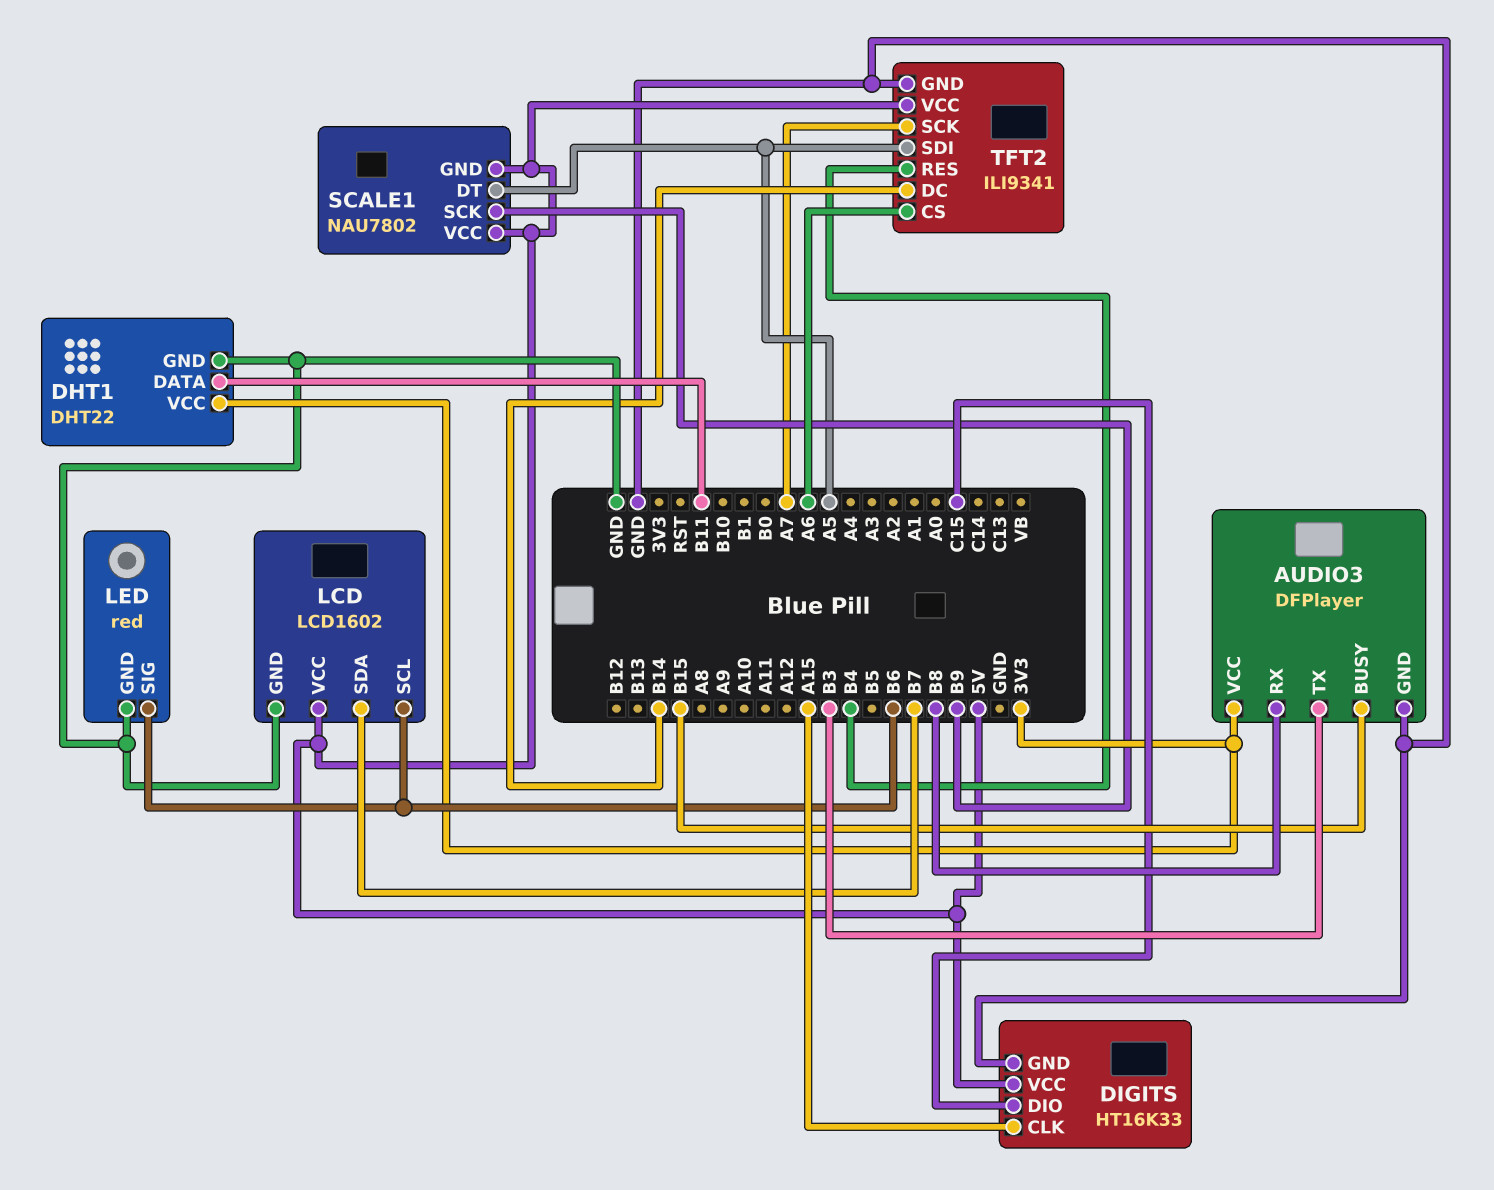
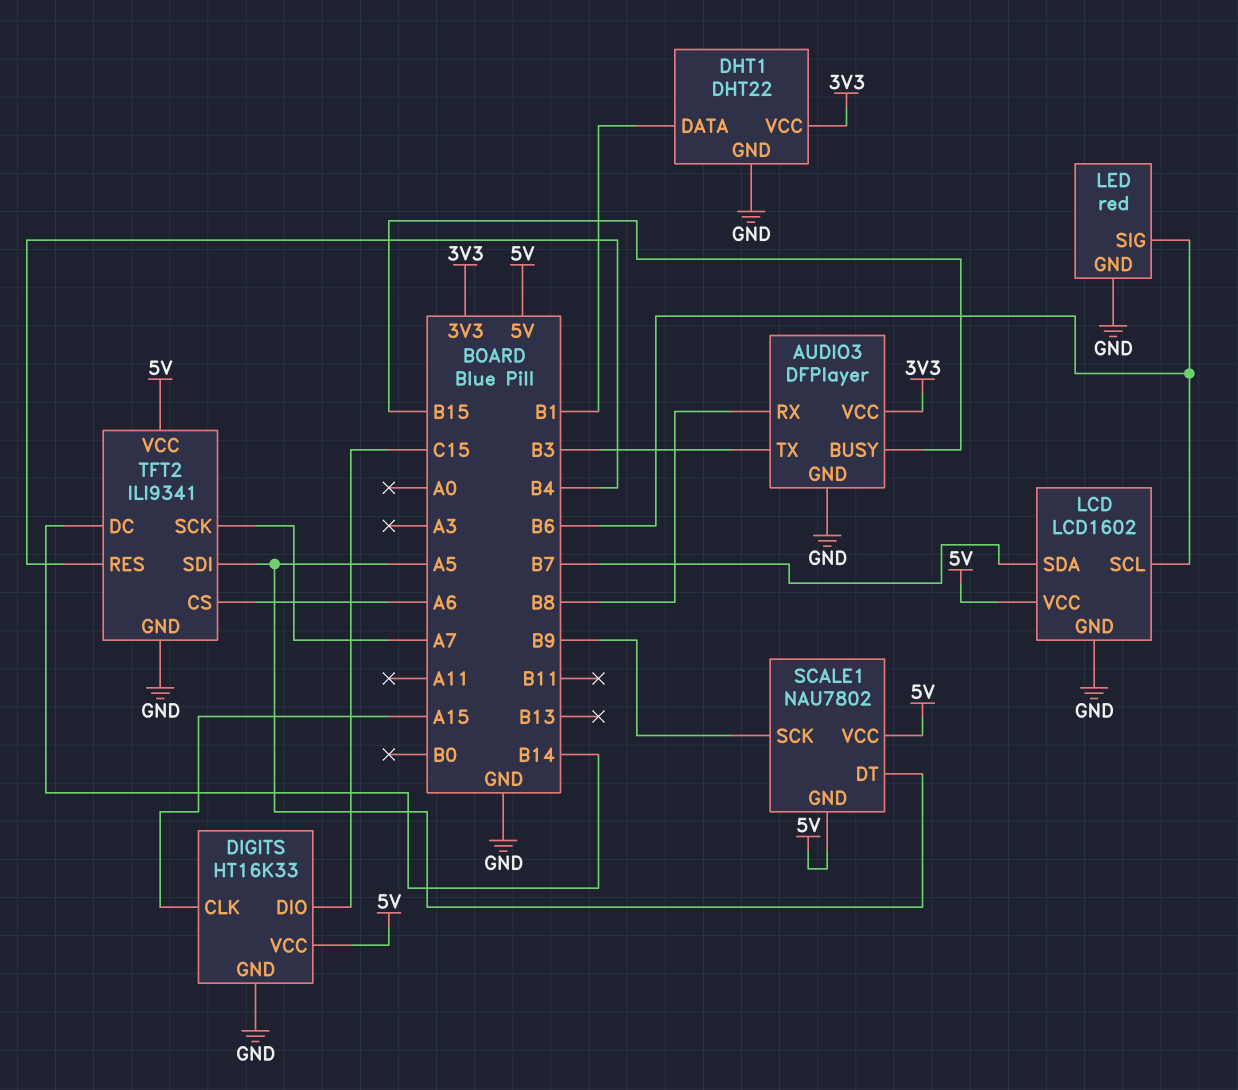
DHT1 pin DATA: B11 -> B1

